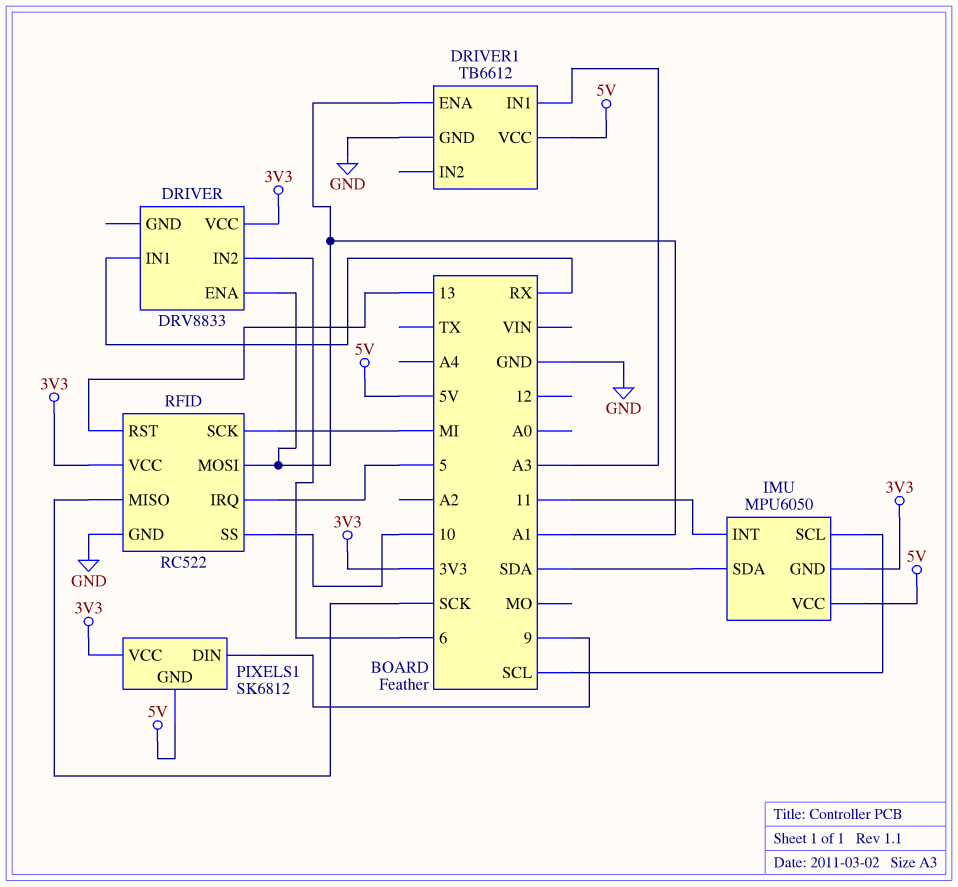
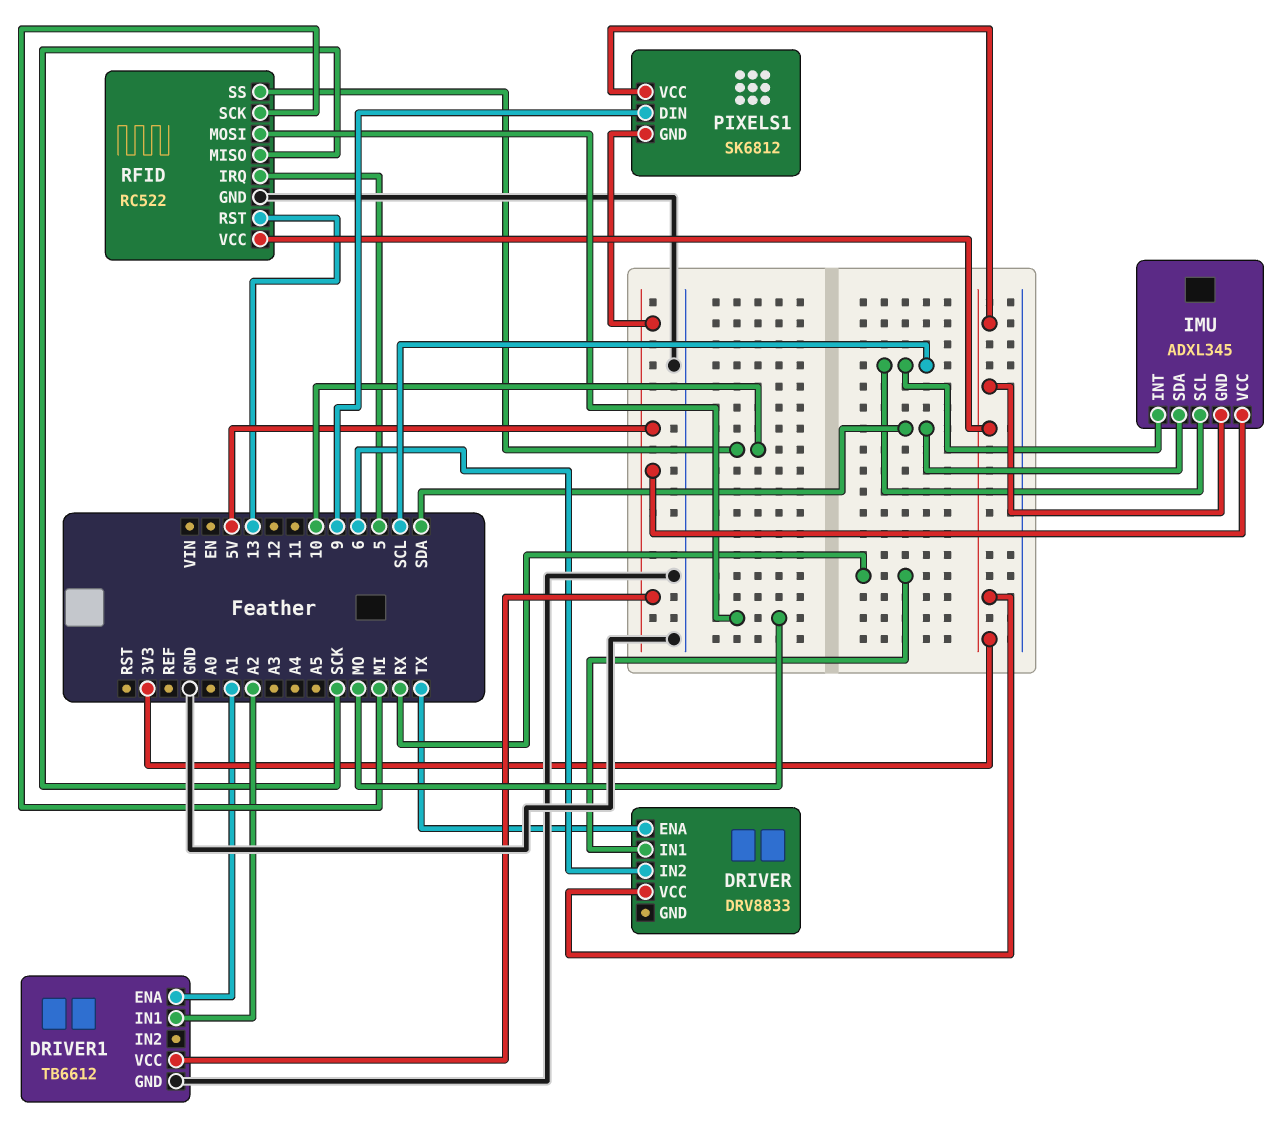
DRIVER pin ENA: A1 -> TX
DRIVER1 pin IN1: A3 -> A2
IMU: MPU6050 -> ADXL345
IMU pin INT: 11 -> SCL
RFID pin MOSI: A1 -> MO

